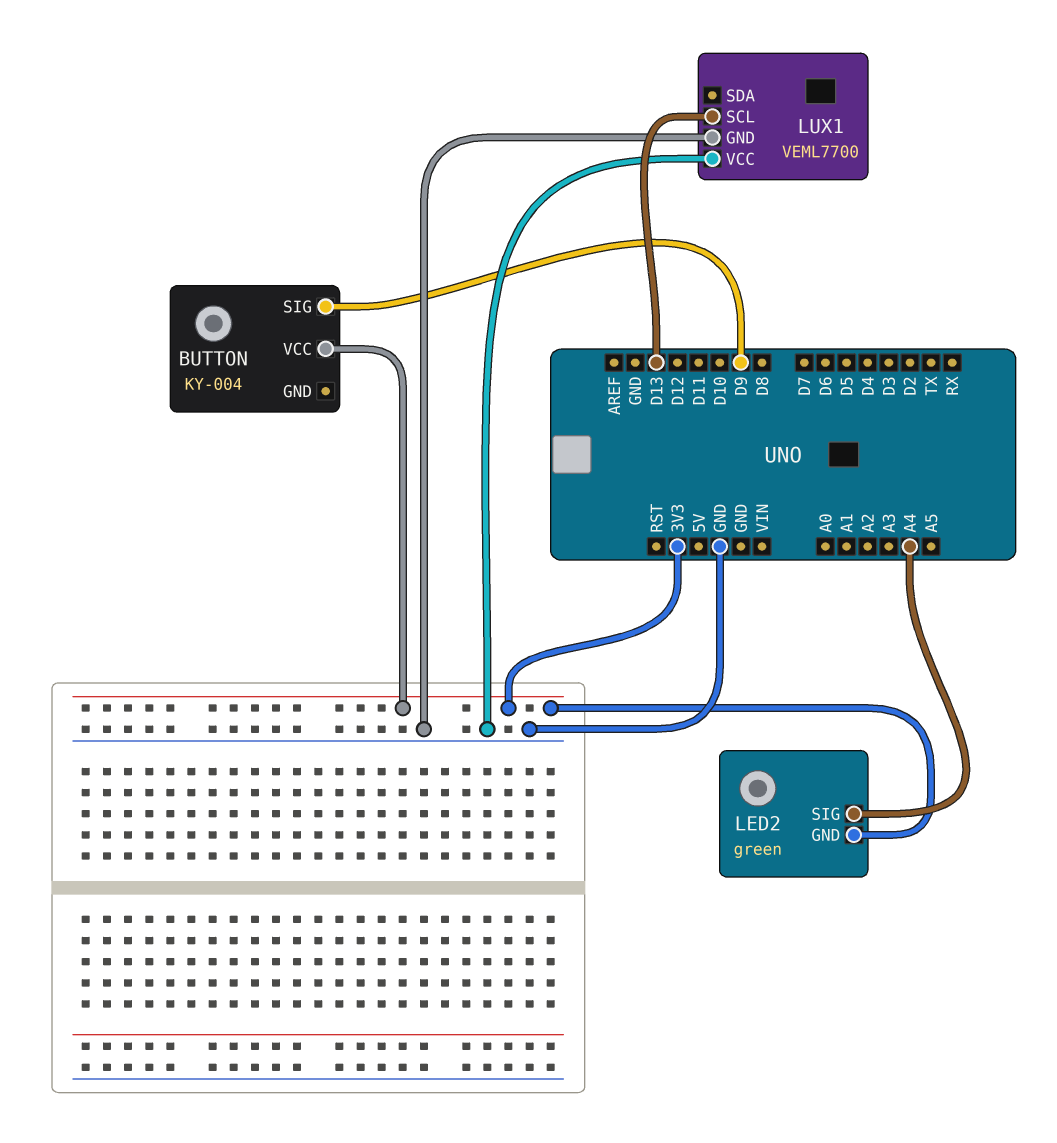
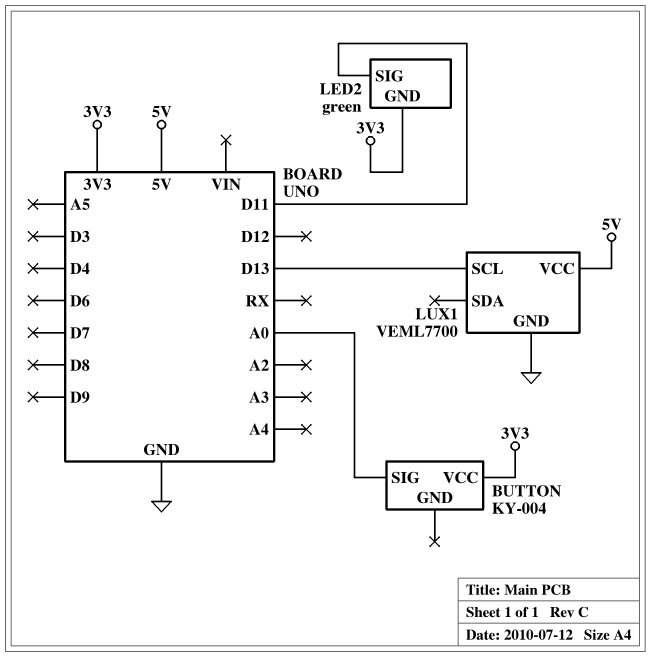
BUTTON pin SIG: D9 -> A0
LED2 pin SIG: A4 -> D11
LUX1 pin VCC: GND -> 5V

